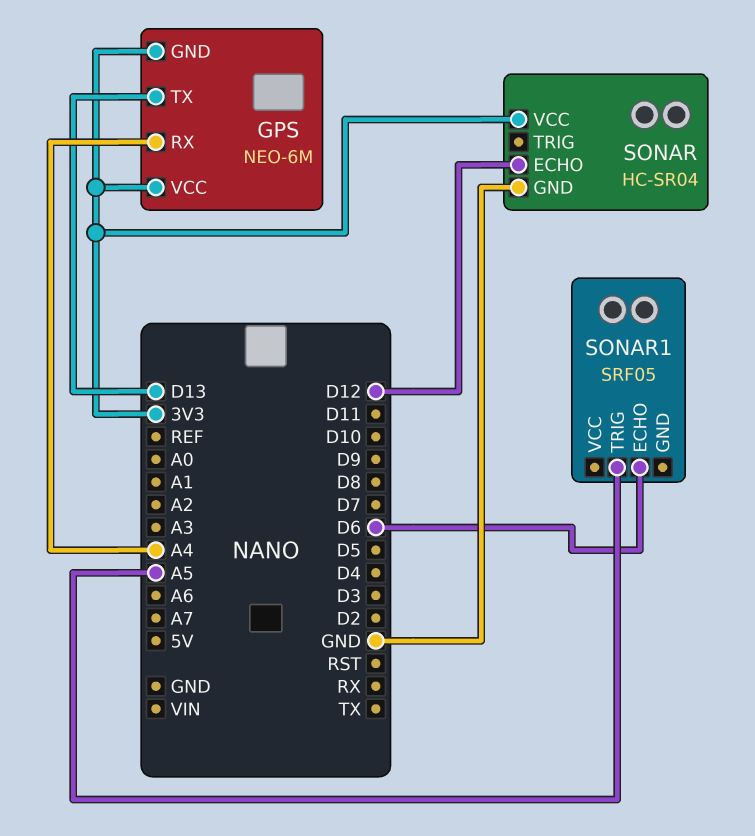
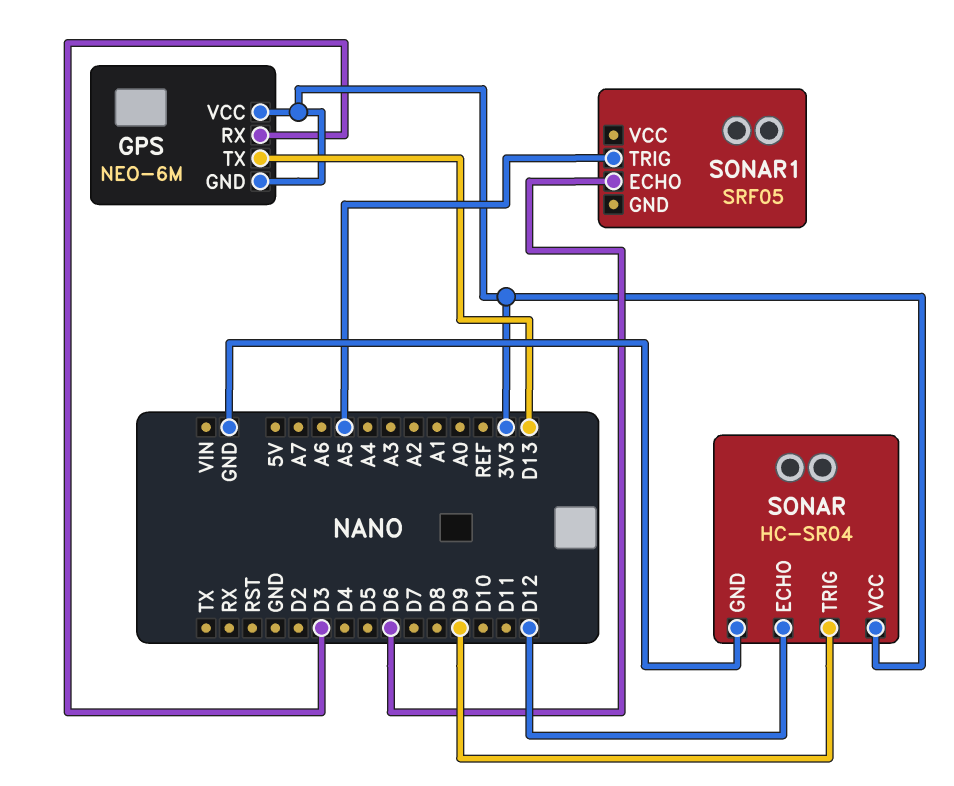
GPS pin RX: A4 -> D3
SONAR pin TRIG: none -> D9

